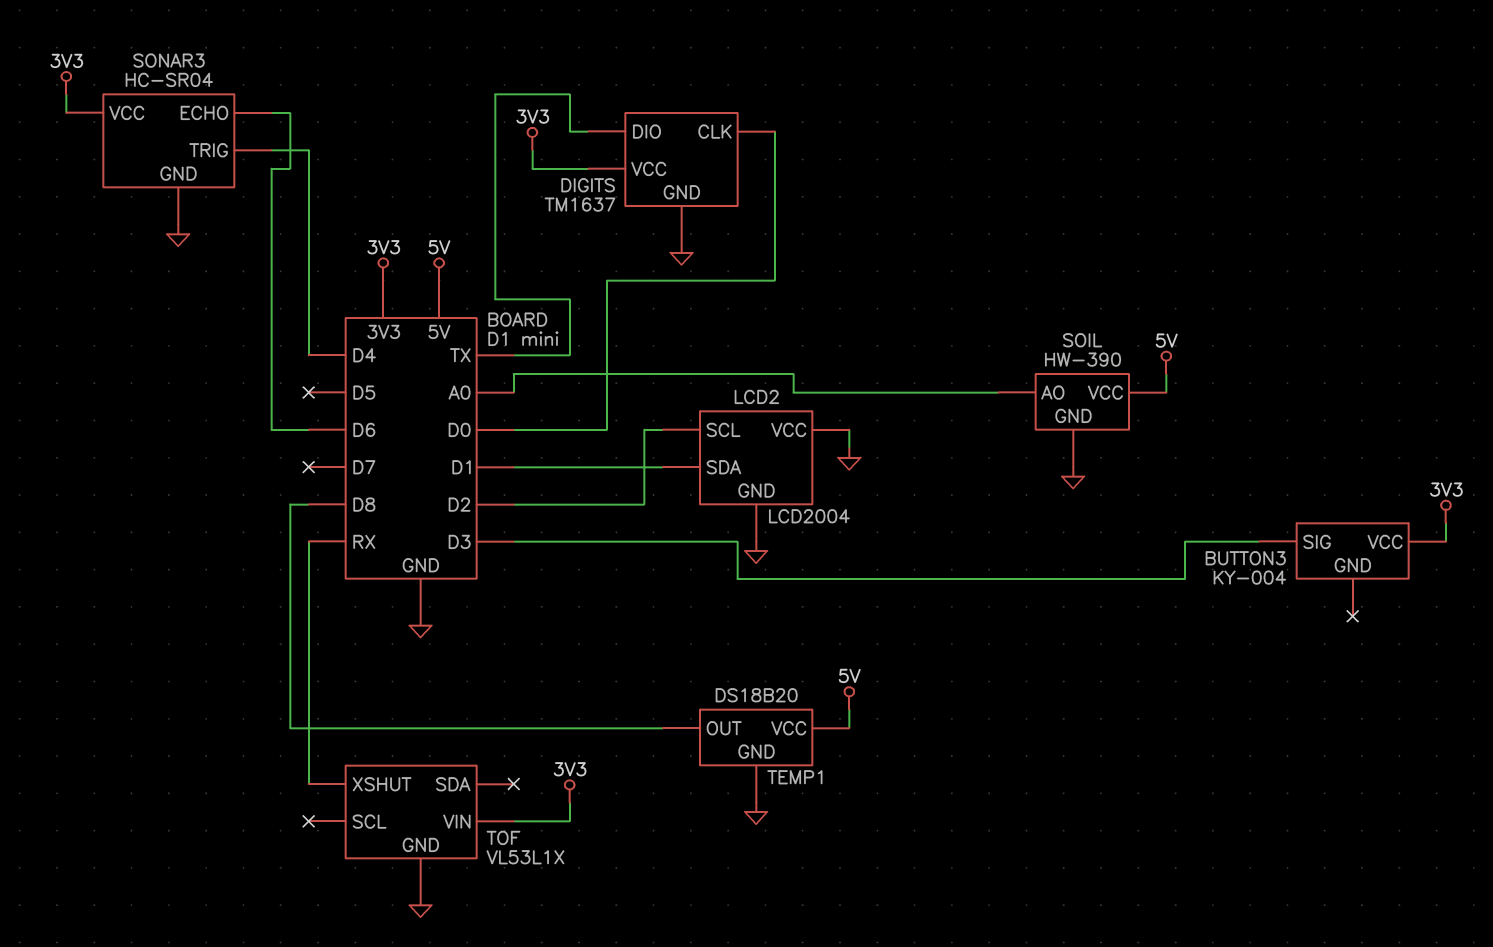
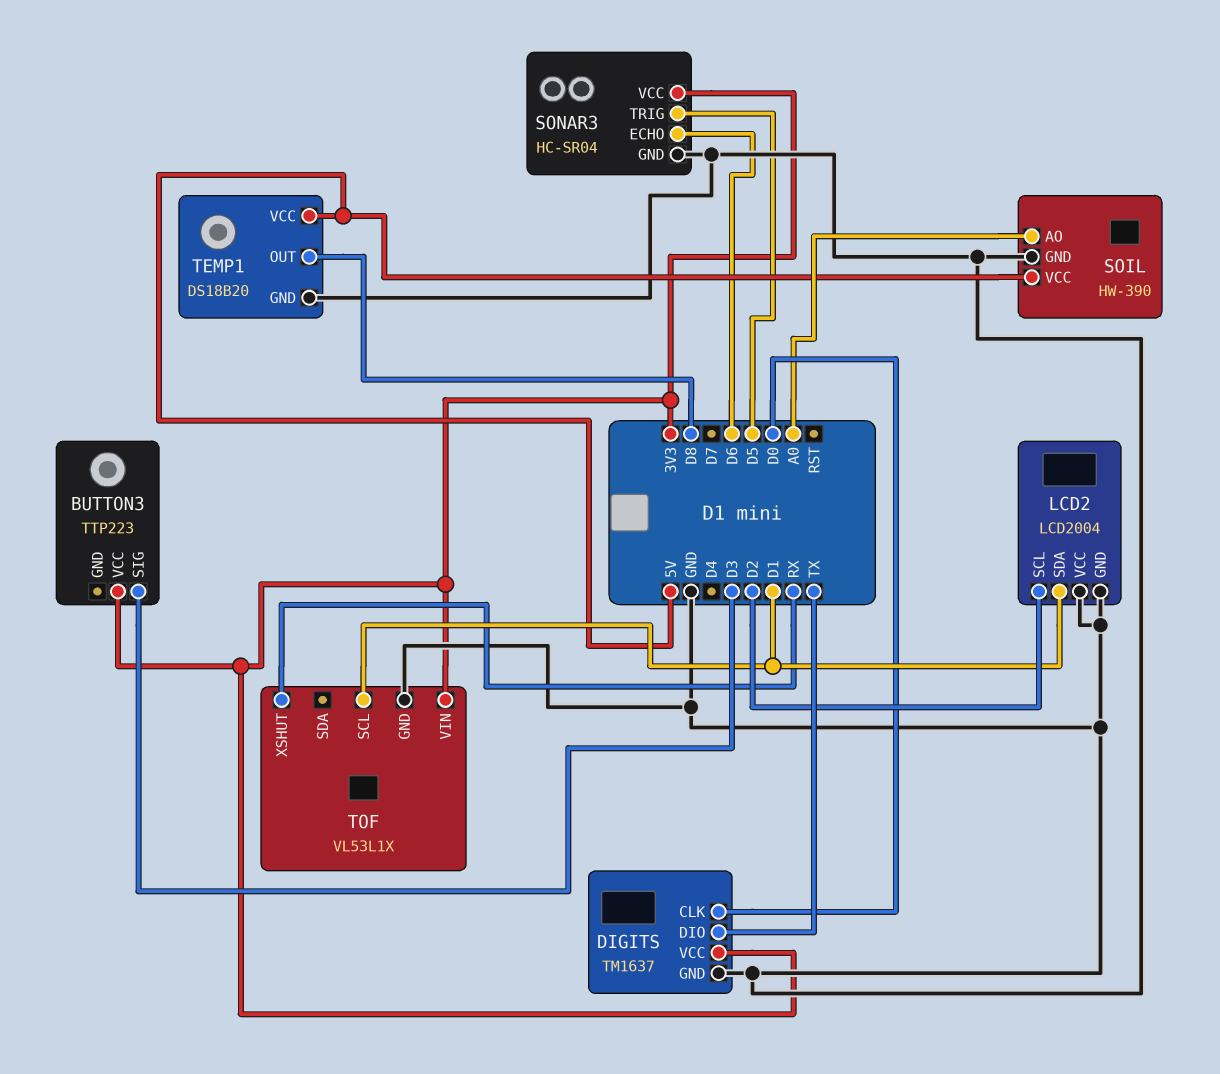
BUTTON3: KY-004 -> TTP223
SONAR3 pin TRIG: D4 -> D5
TOF pin SCL: none -> D1

